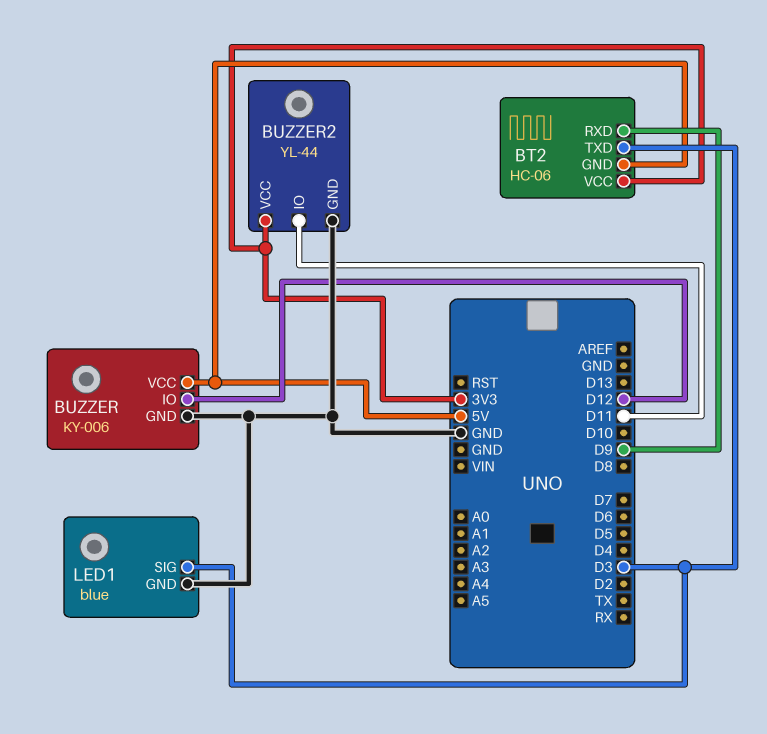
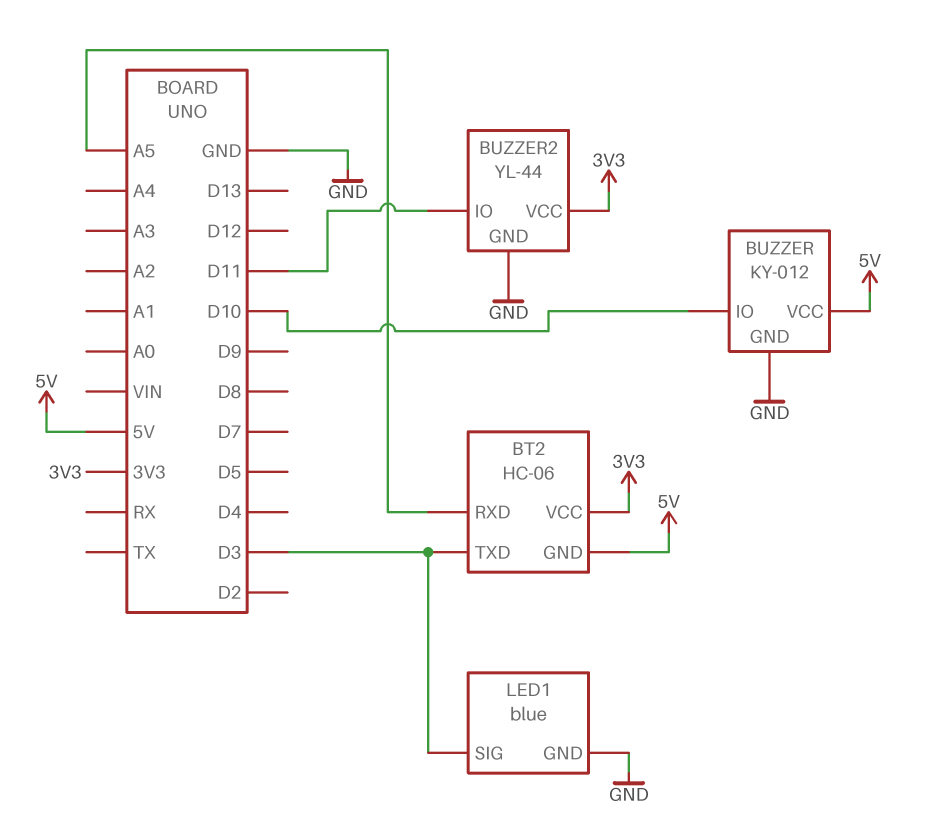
BT2 pin RXD: D9 -> A5
BUZZER: KY-006 -> KY-012
BUZZER pin IO: D12 -> D10

